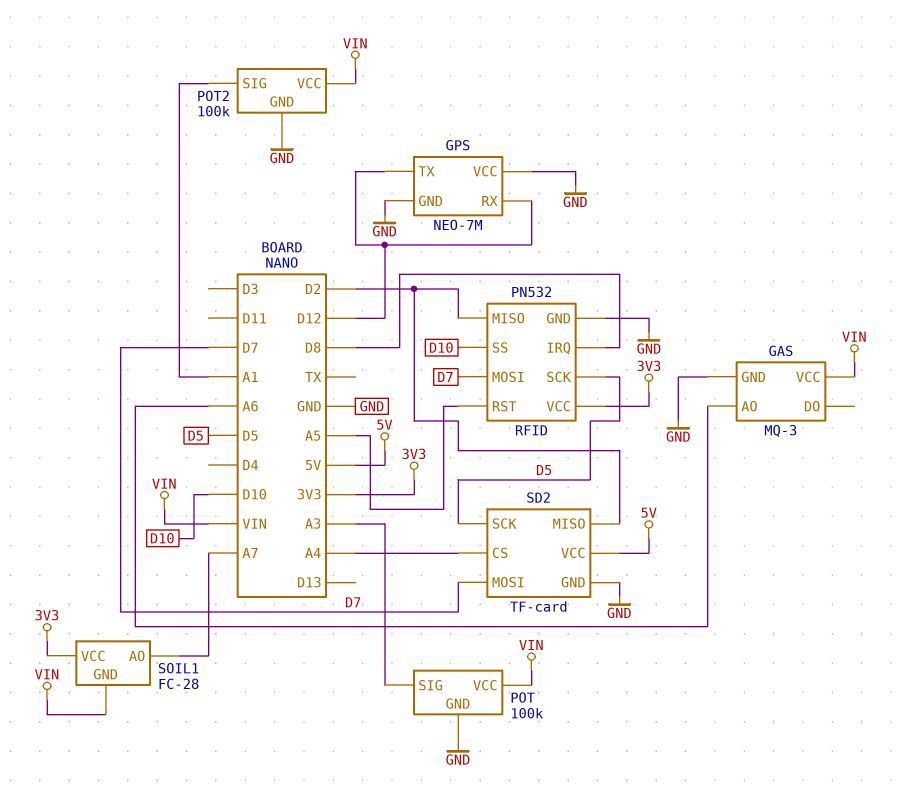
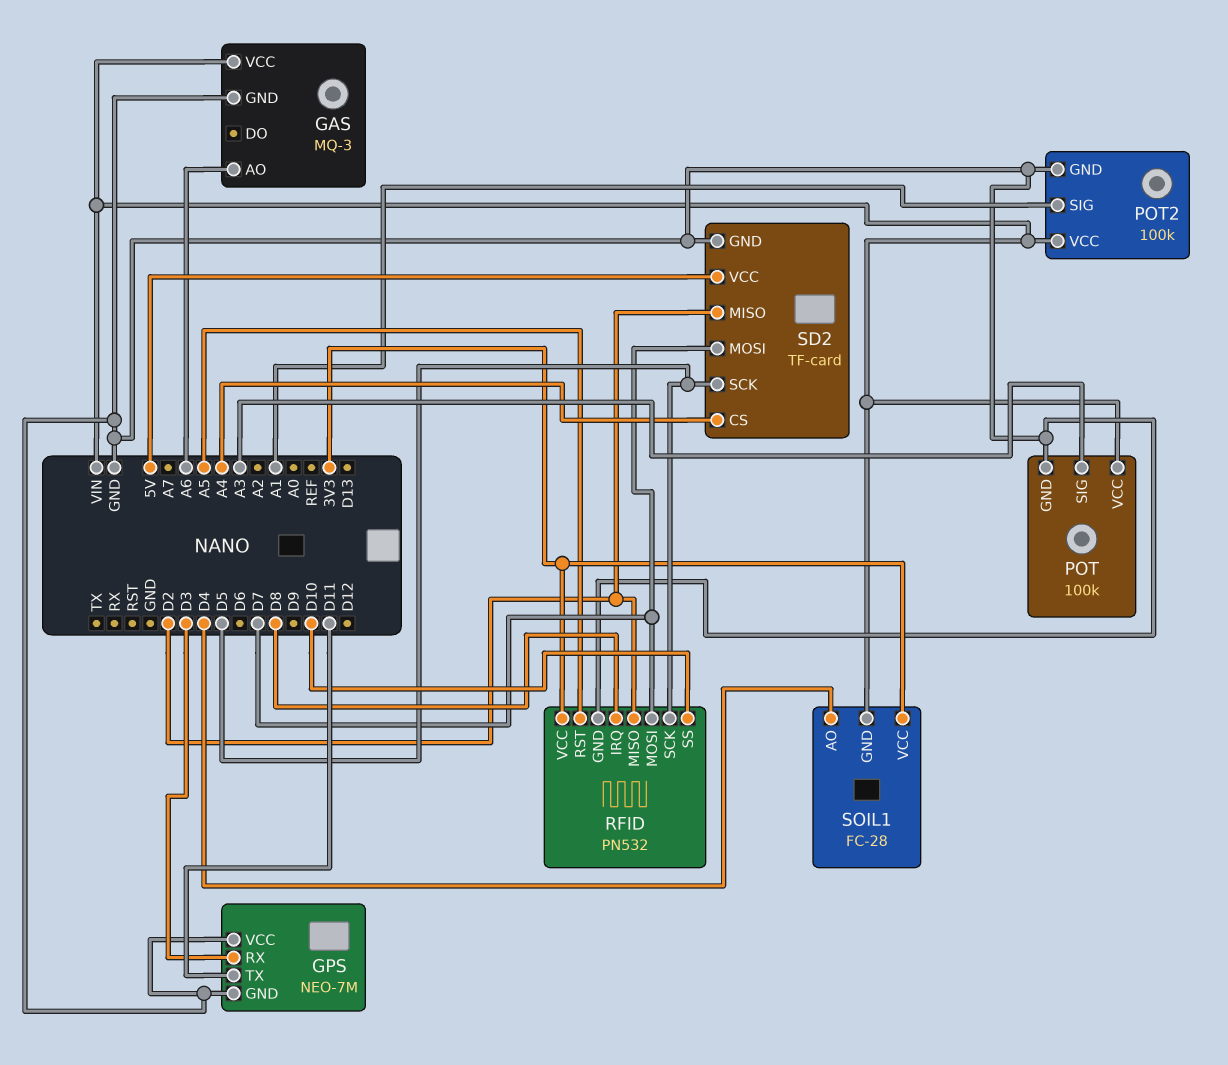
GPS pin RX: D12 -> D3
GPS pin TX: D12 -> D11
SOIL1 pin AO: A7 -> D4

